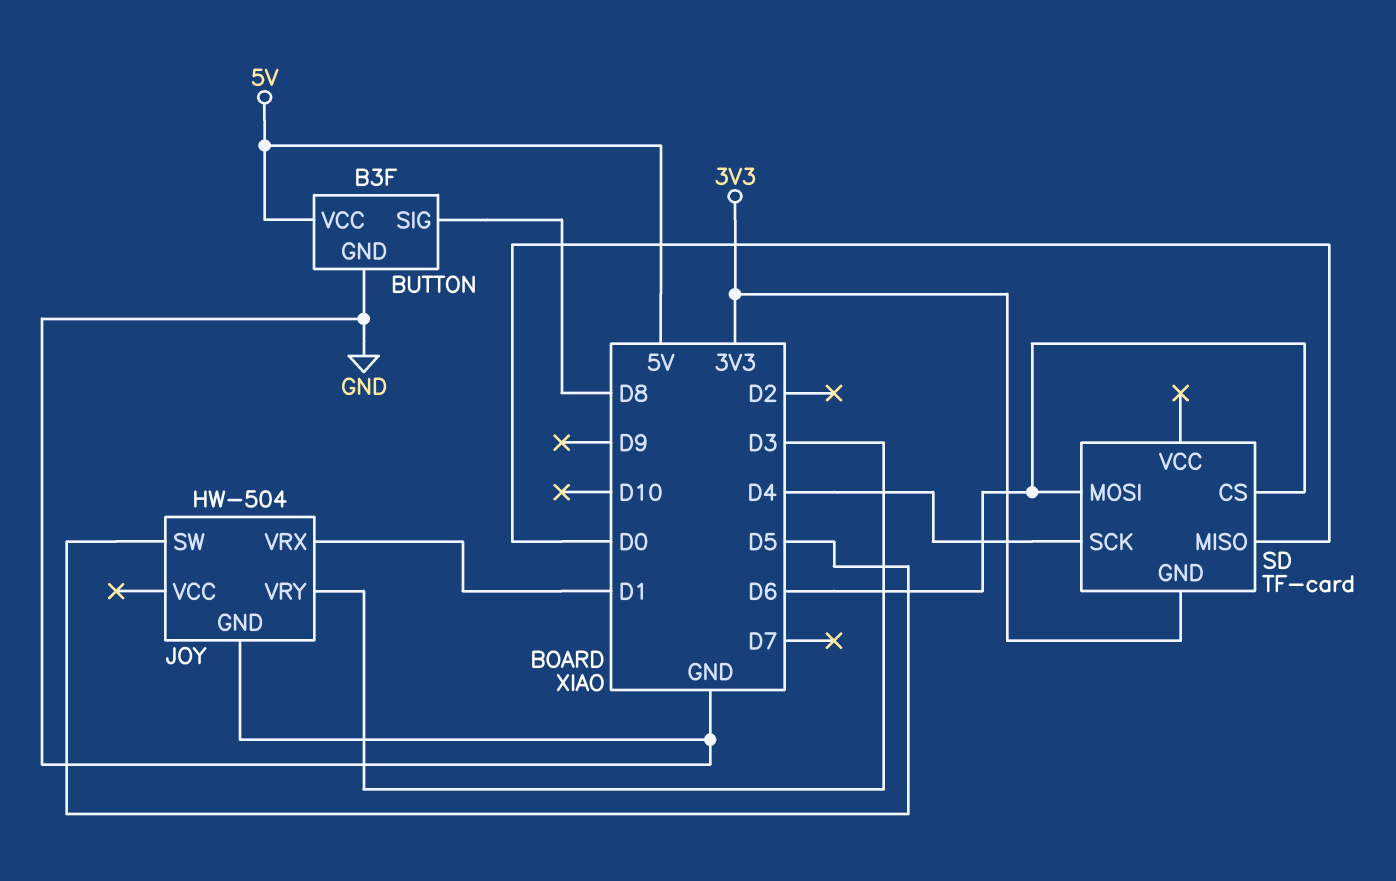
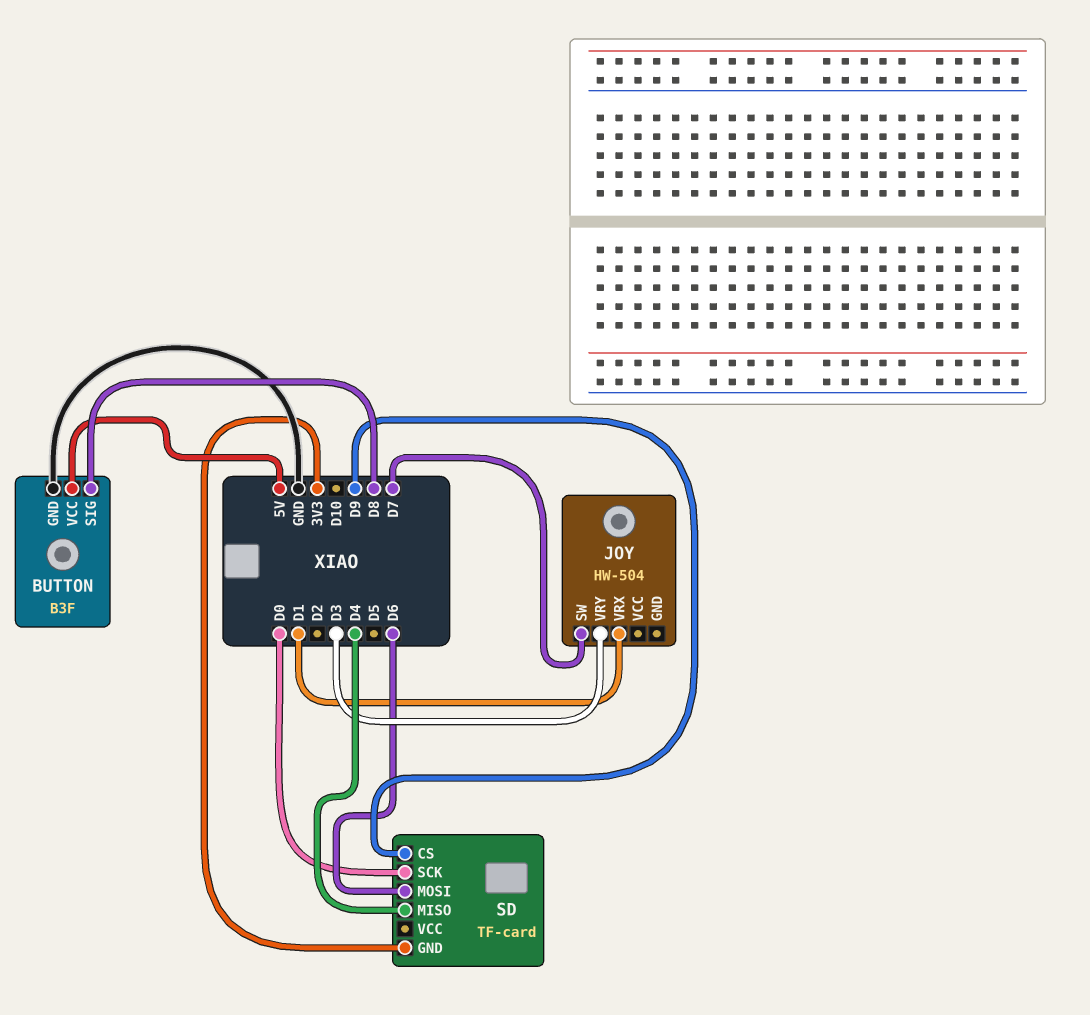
JOY pin GND: GND -> none
JOY pin SW: D5 -> D7
SD pin CS: D6 -> D9
SD pin MISO: D0 -> D4
SD pin SCK: D4 -> D0

